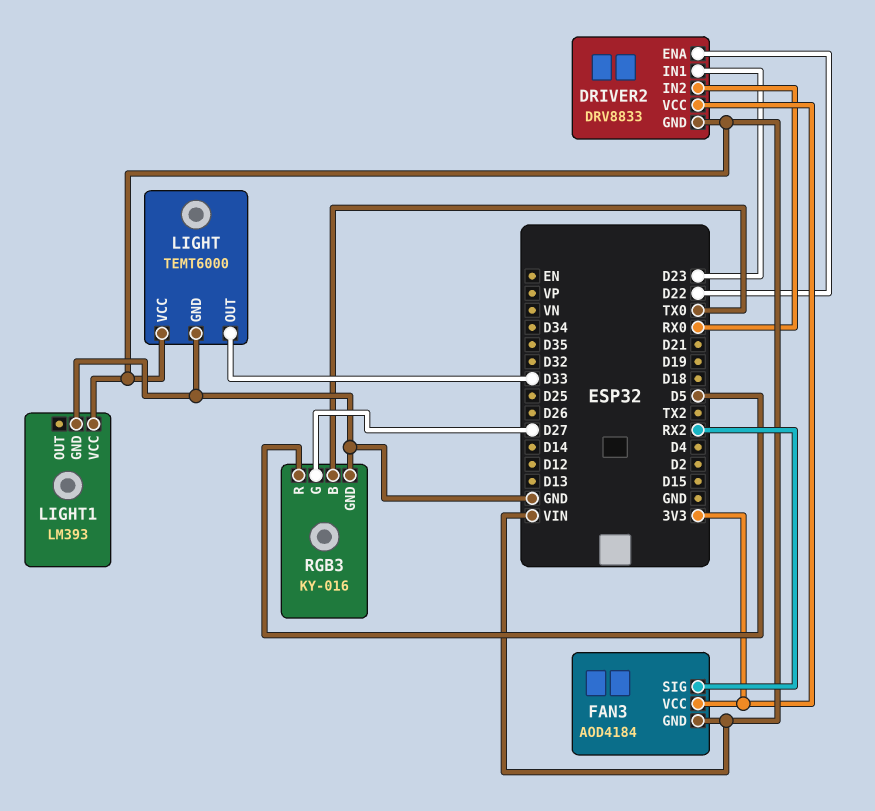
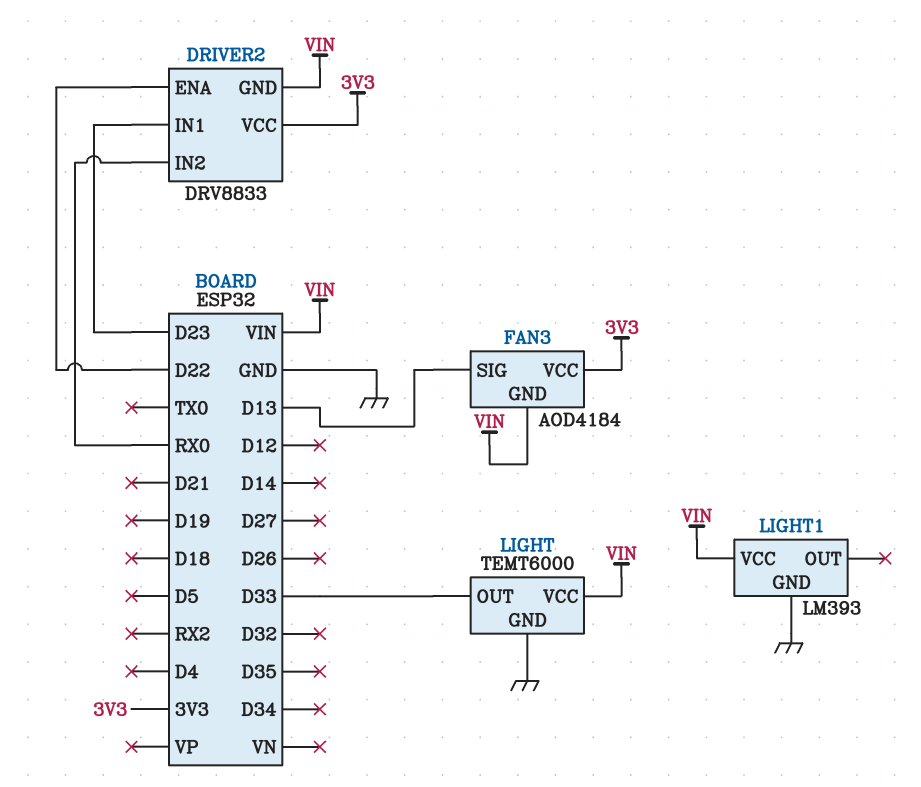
FAN3 pin SIG: RX2 -> D13
RGB3: KY-016 -> none
RGB3 pin B: TX0 -> none
RGB3 pin G: D27 -> none
RGB3 pin GND: GND -> none
RGB3 pin R: D5 -> none

